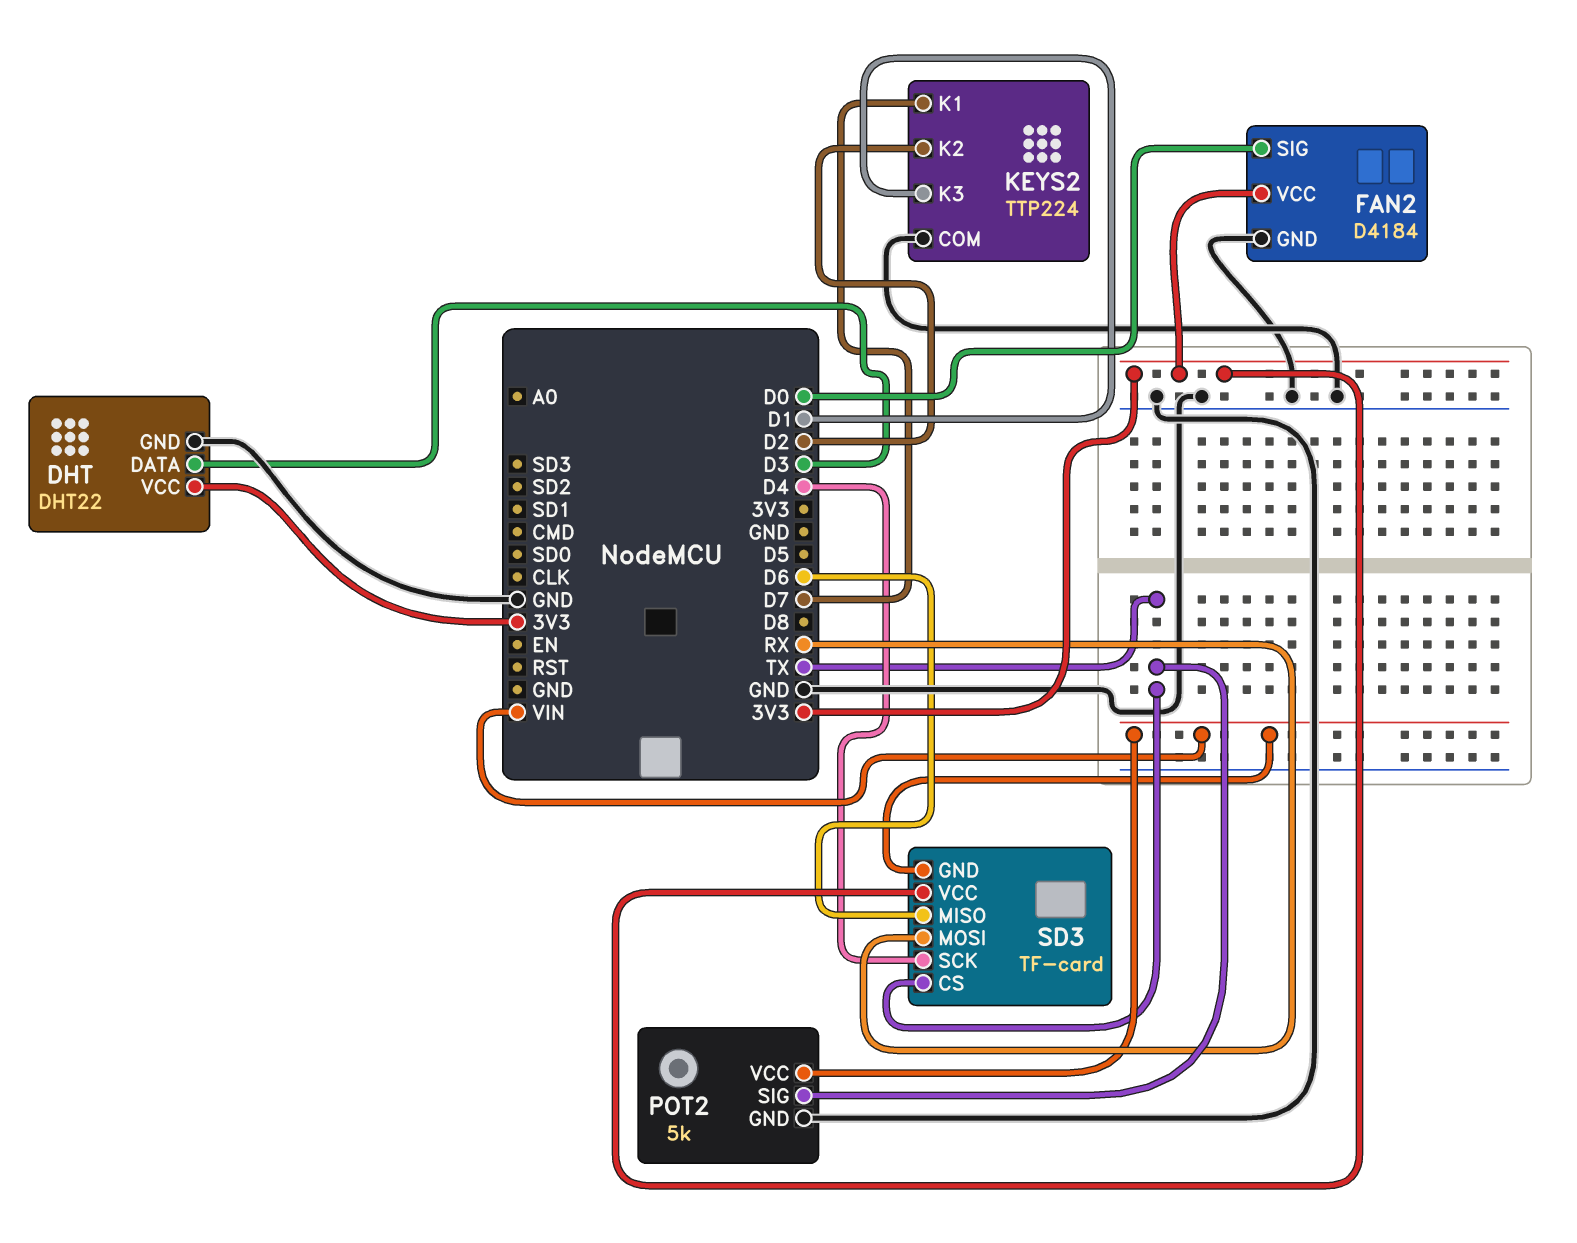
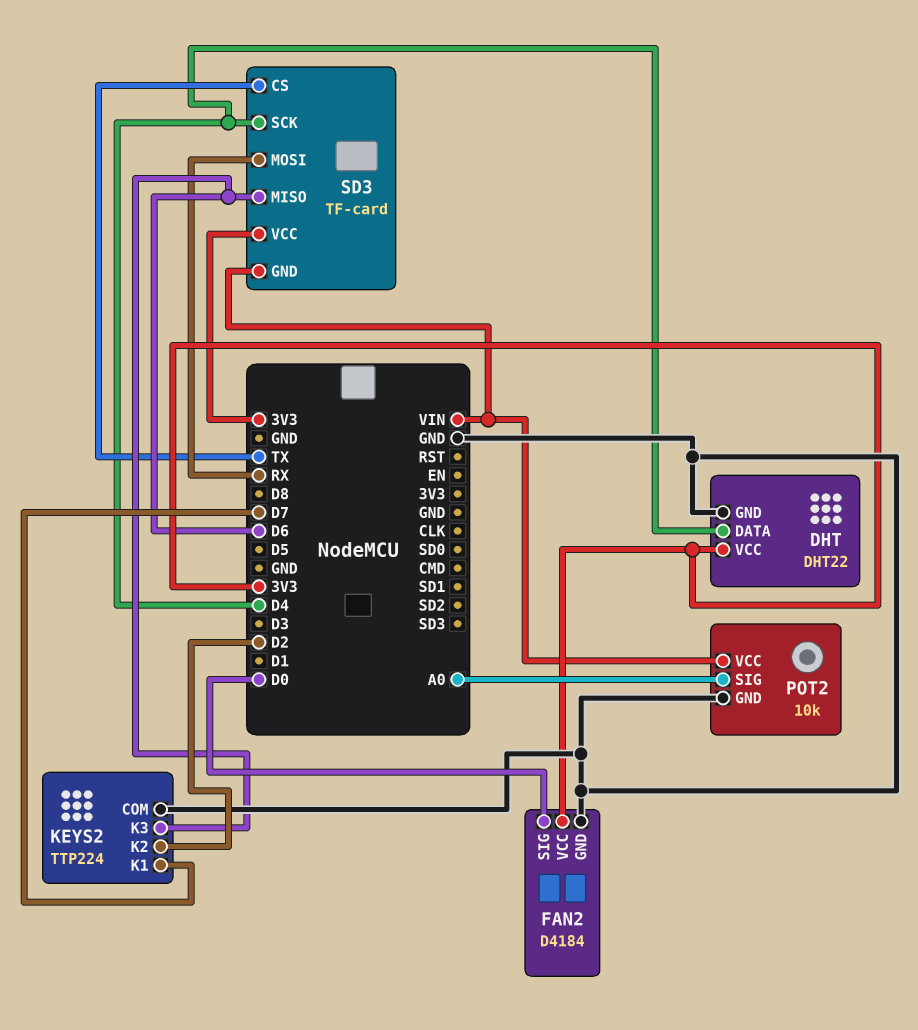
DHT pin DATA: D3 -> D4
KEYS2 pin K3: D1 -> D6
POT2: 5k -> 10k
POT2 pin SIG: TX -> A0

